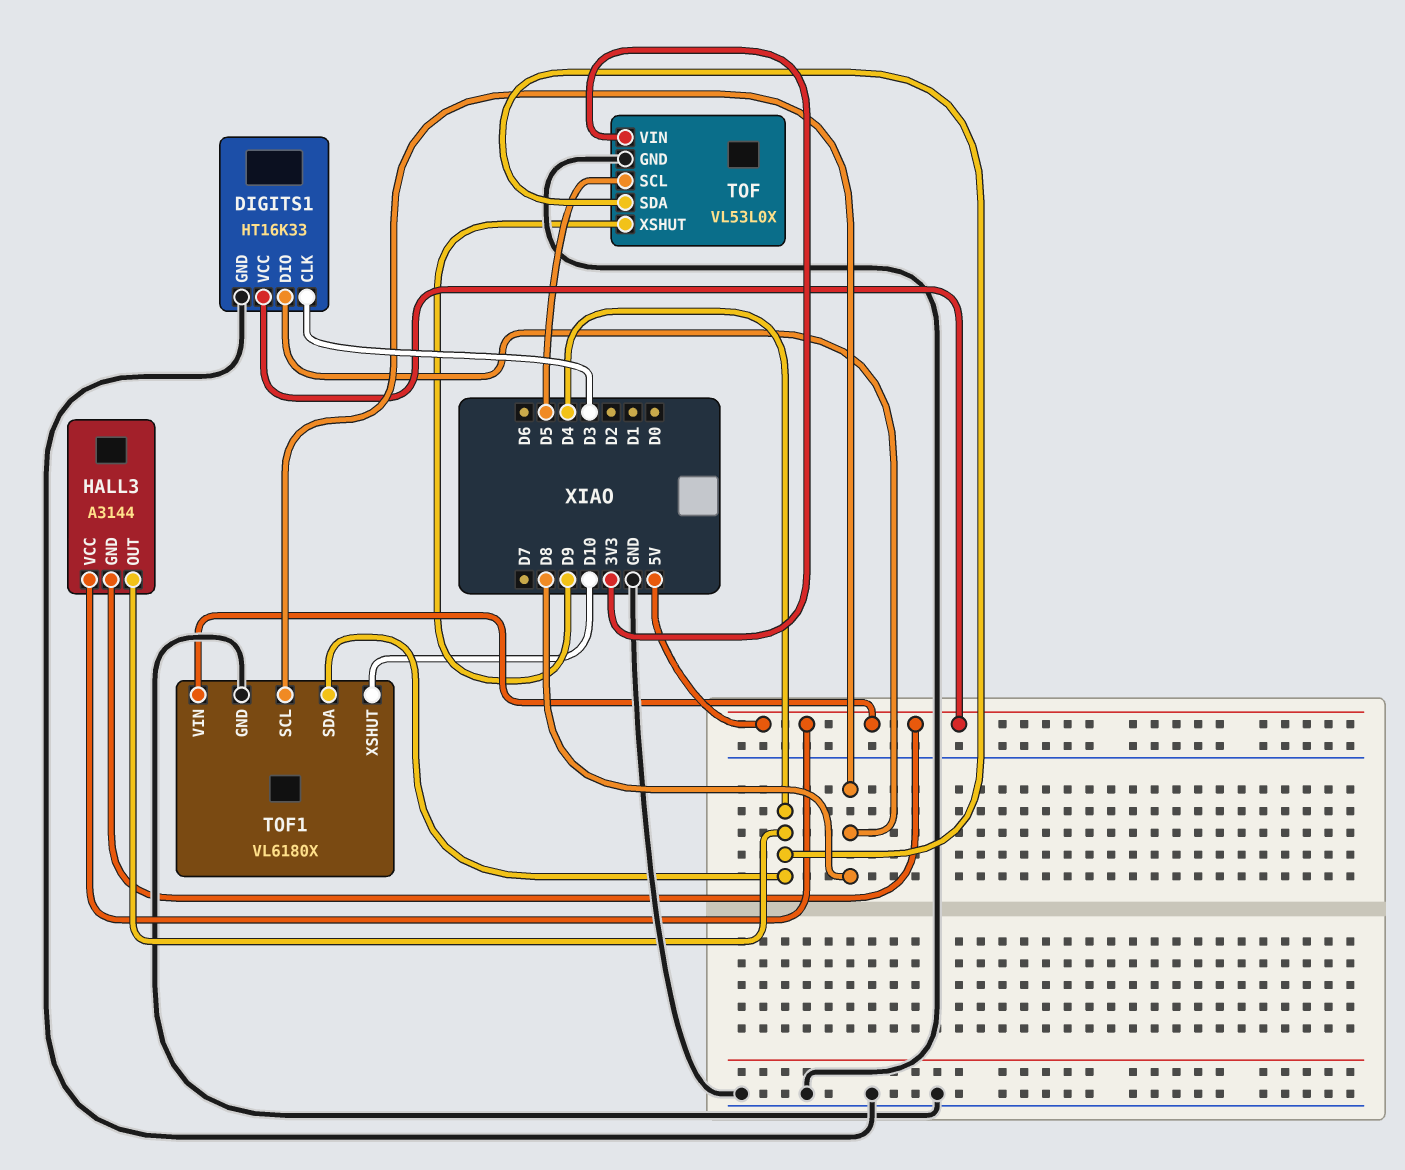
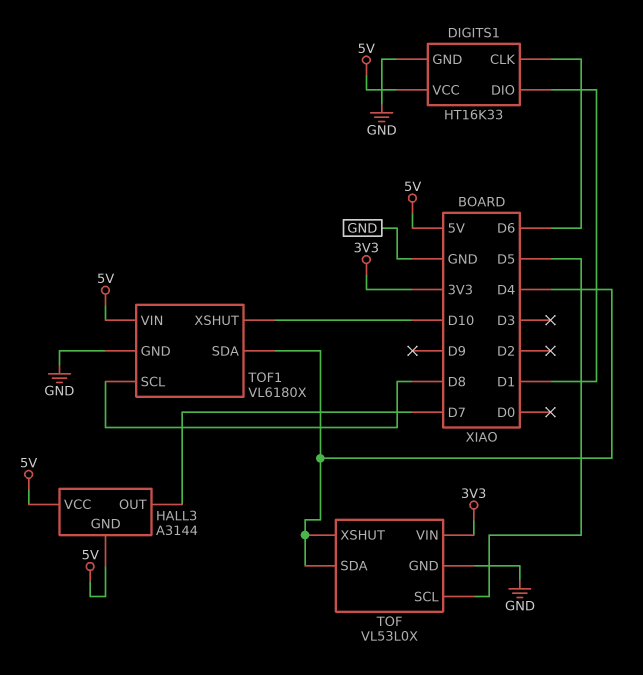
DIGITS1 pin CLK: D3 -> D6
DIGITS1 pin DIO: D8 -> D1
HALL3 pin OUT: D4 -> D7
TOF pin XSHUT: D9 -> D4

